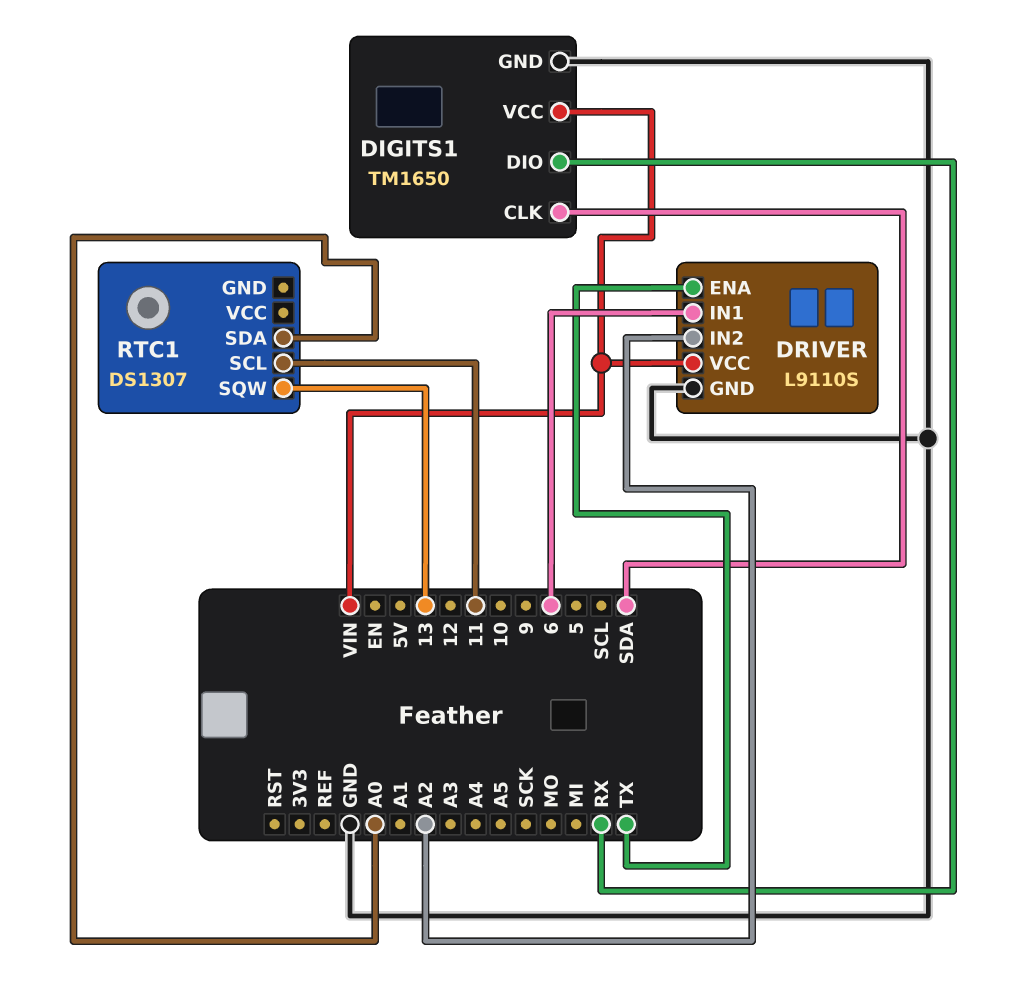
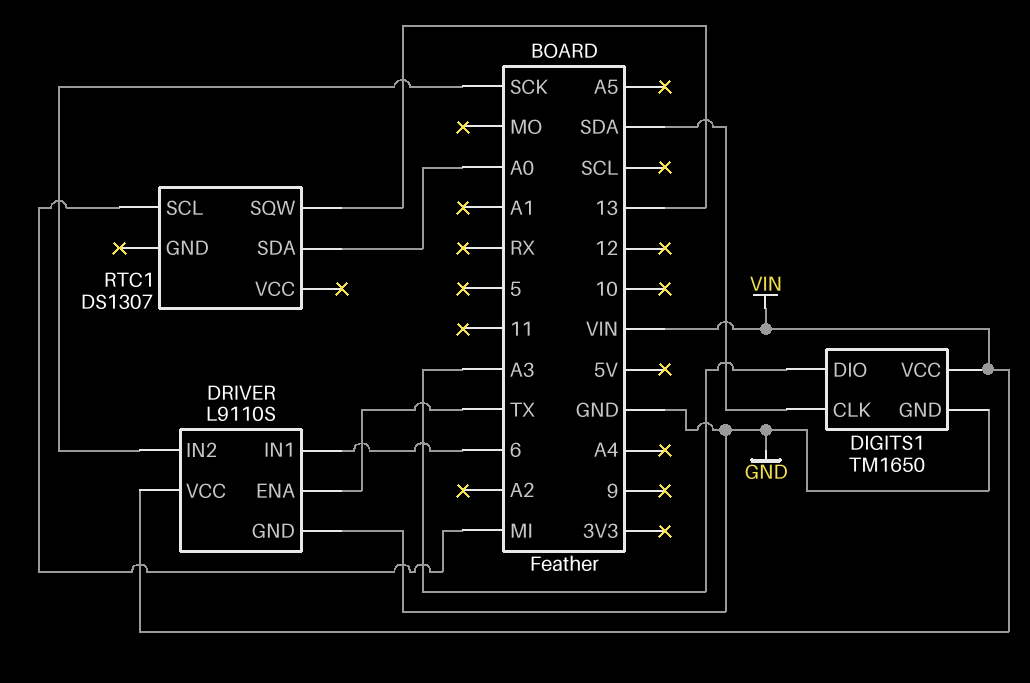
DIGITS1 pin DIO: RX -> A3
DRIVER pin IN2: A2 -> SCK
RTC1 pin SCL: 11 -> MI

